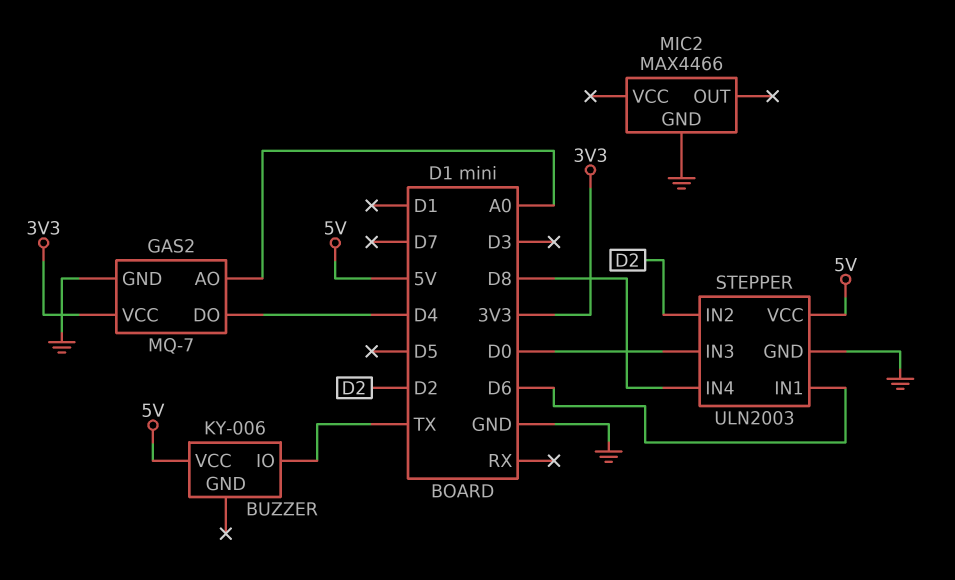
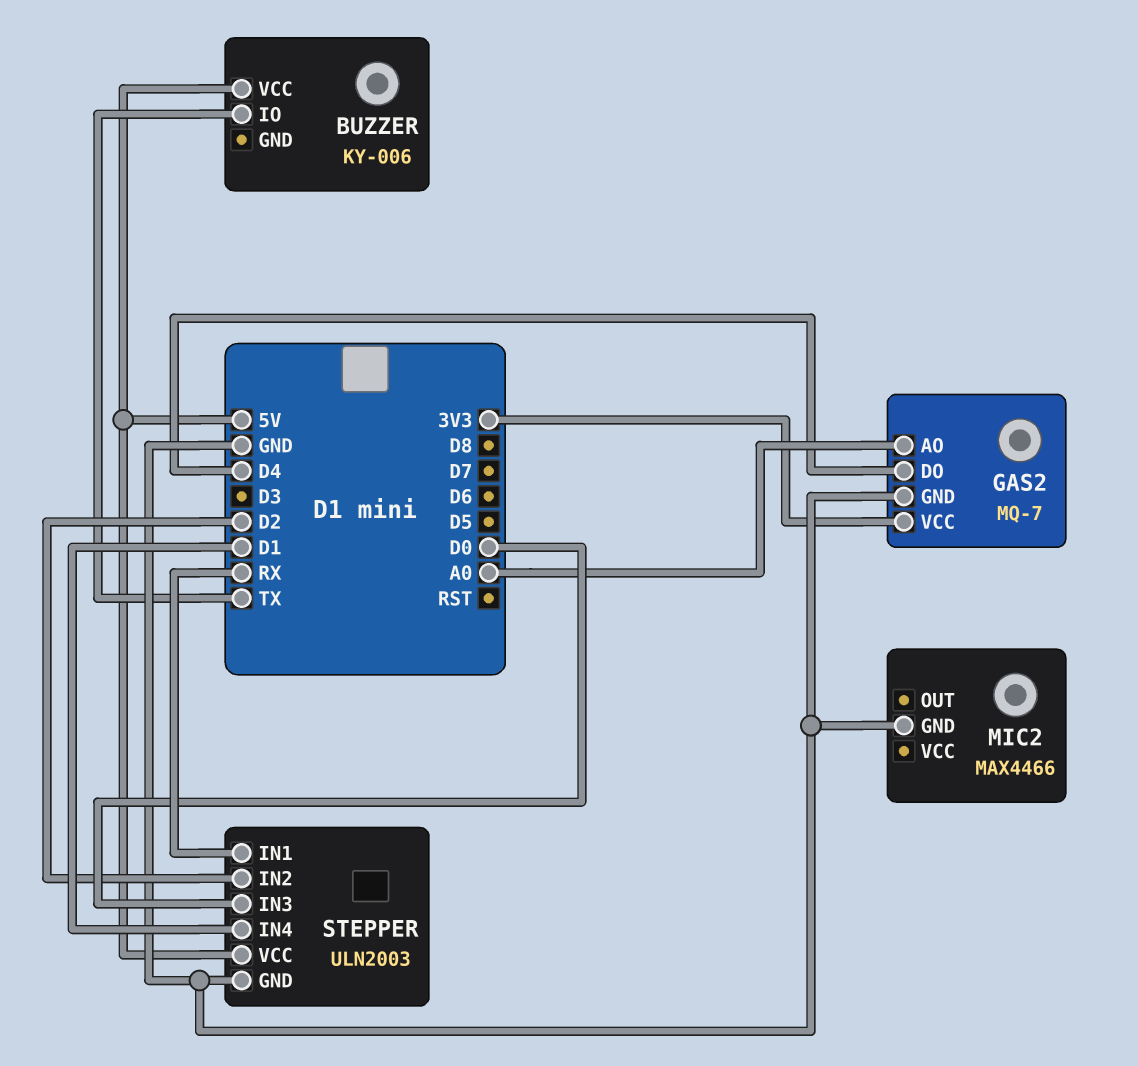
STEPPER pin IN1: D6 -> RX
STEPPER pin IN4: D8 -> D1

